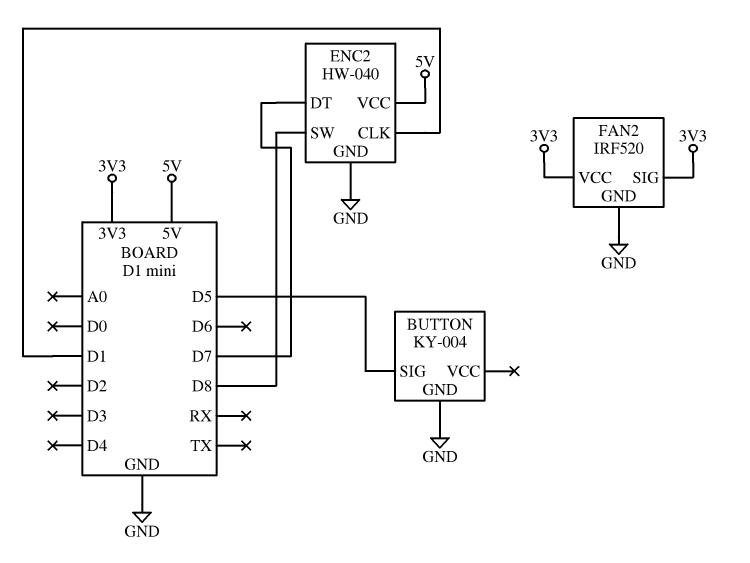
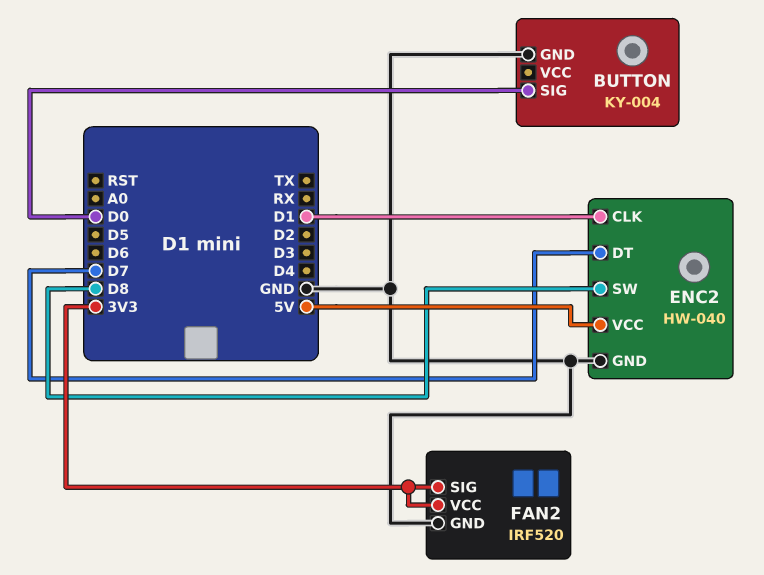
BUTTON pin SIG: D5 -> D0

